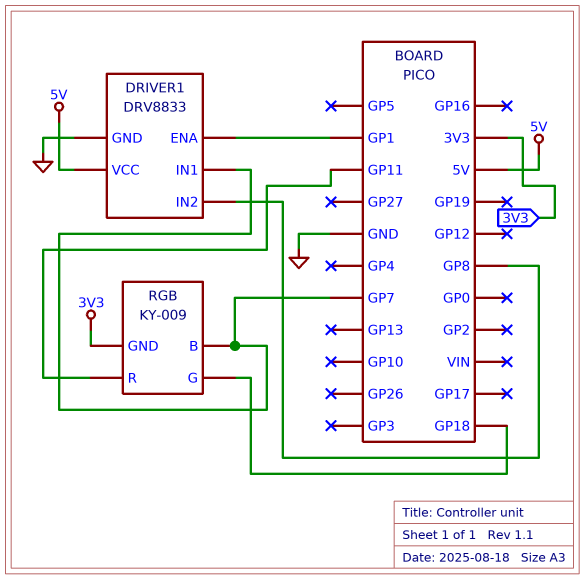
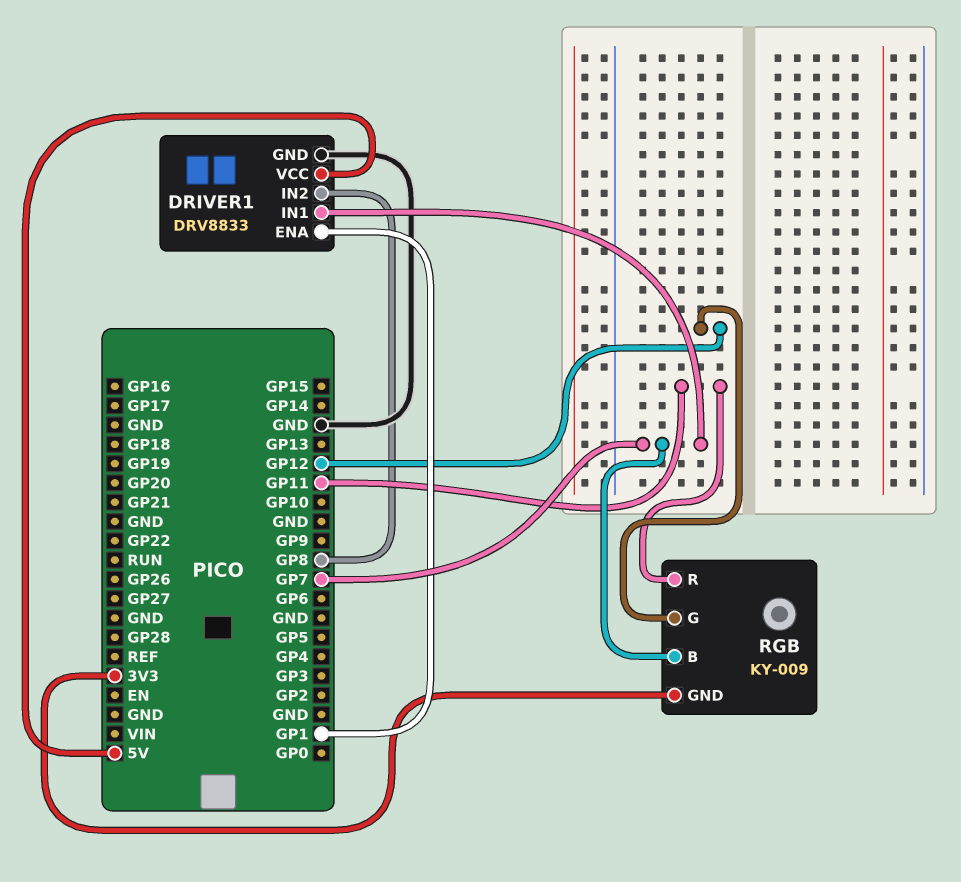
RGB pin G: GP18 -> GP12

